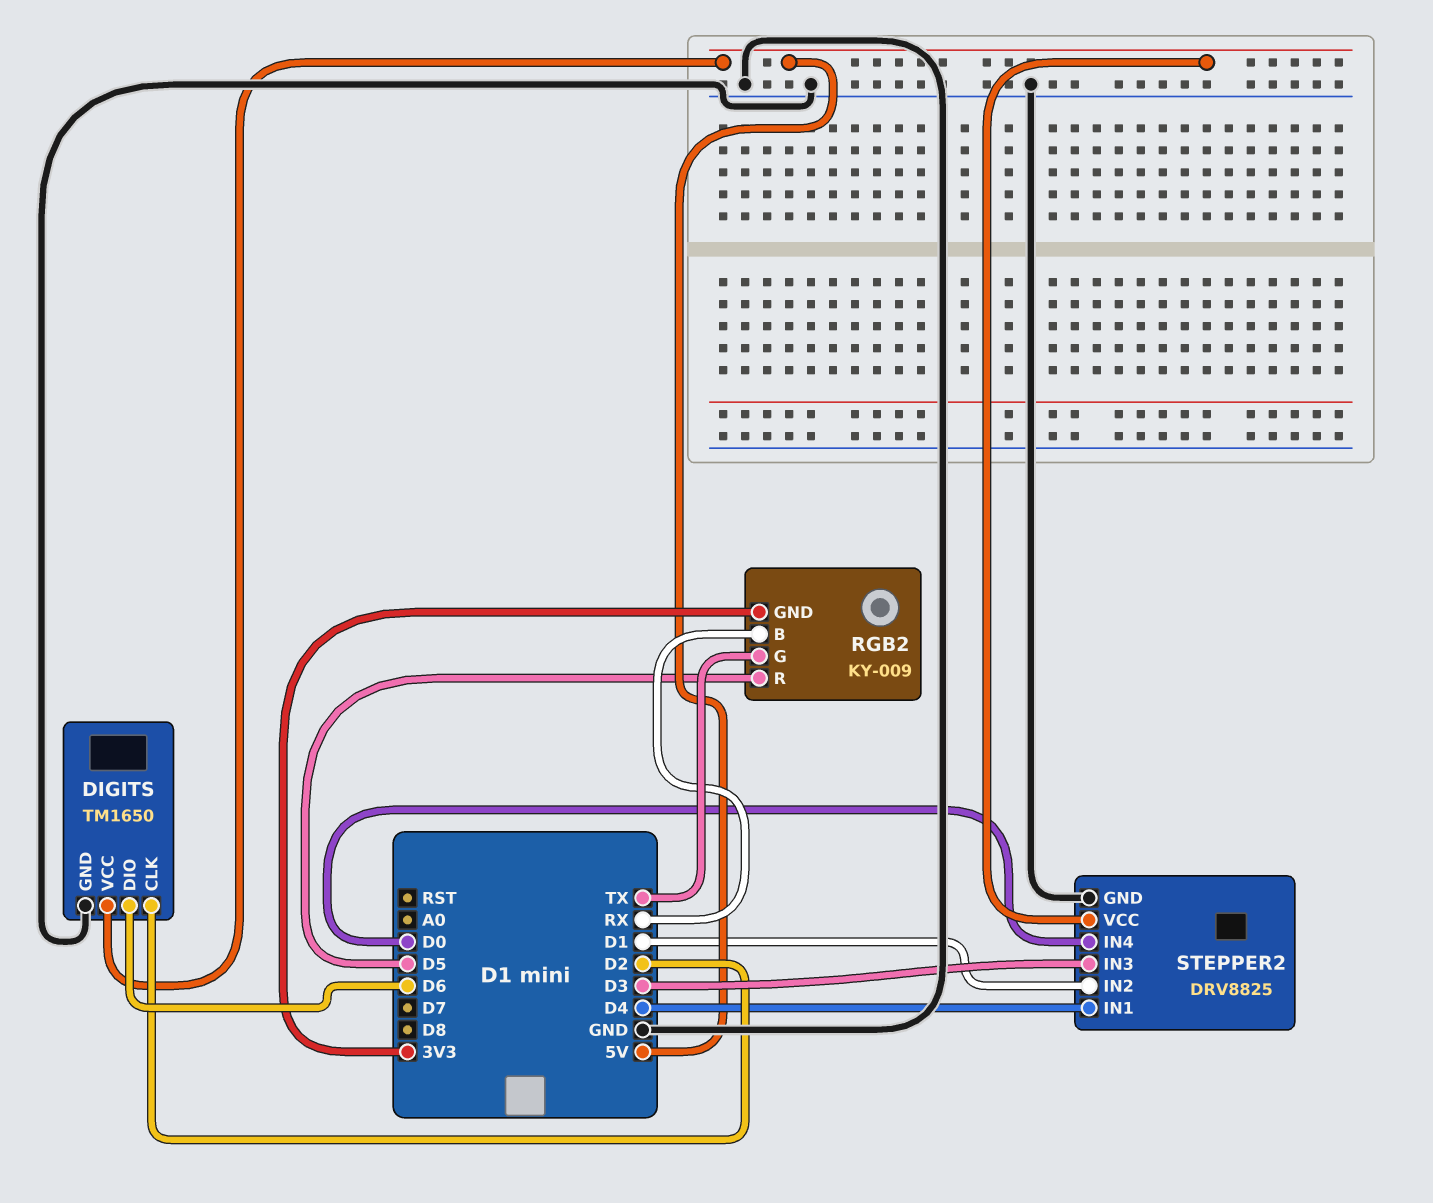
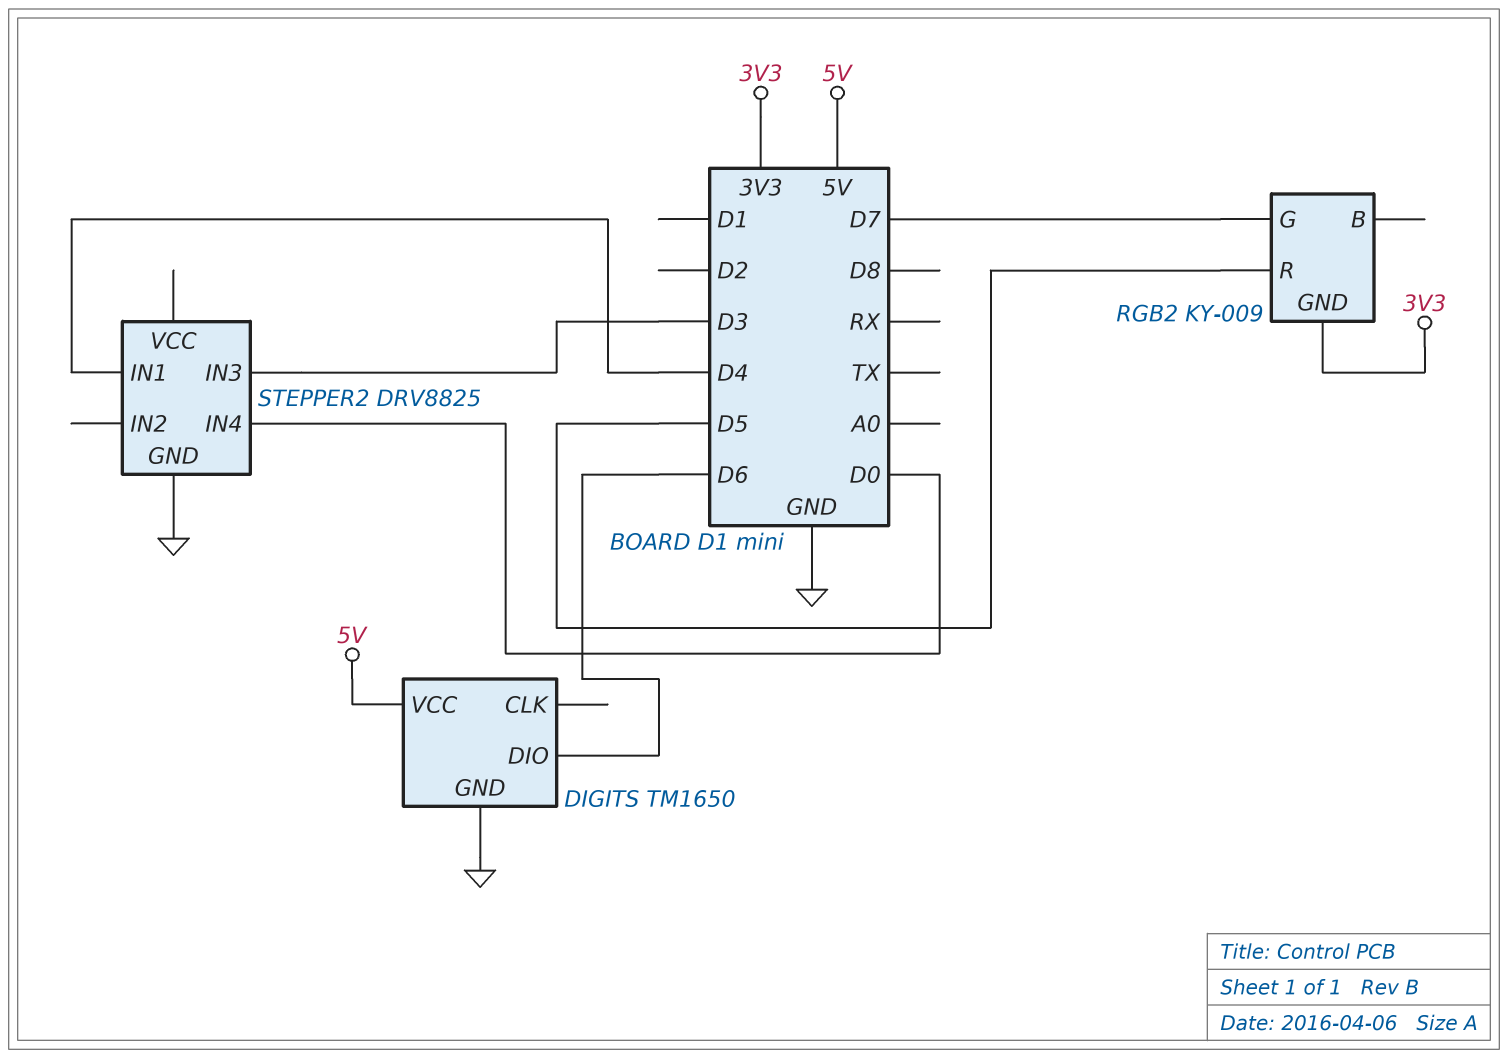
DIGITS pin CLK: D2 -> none
RGB2 pin B: RX -> none
RGB2 pin G: TX -> D7
STEPPER2 pin IN2: D1 -> none
STEPPER2 pin VCC: 5V -> none

